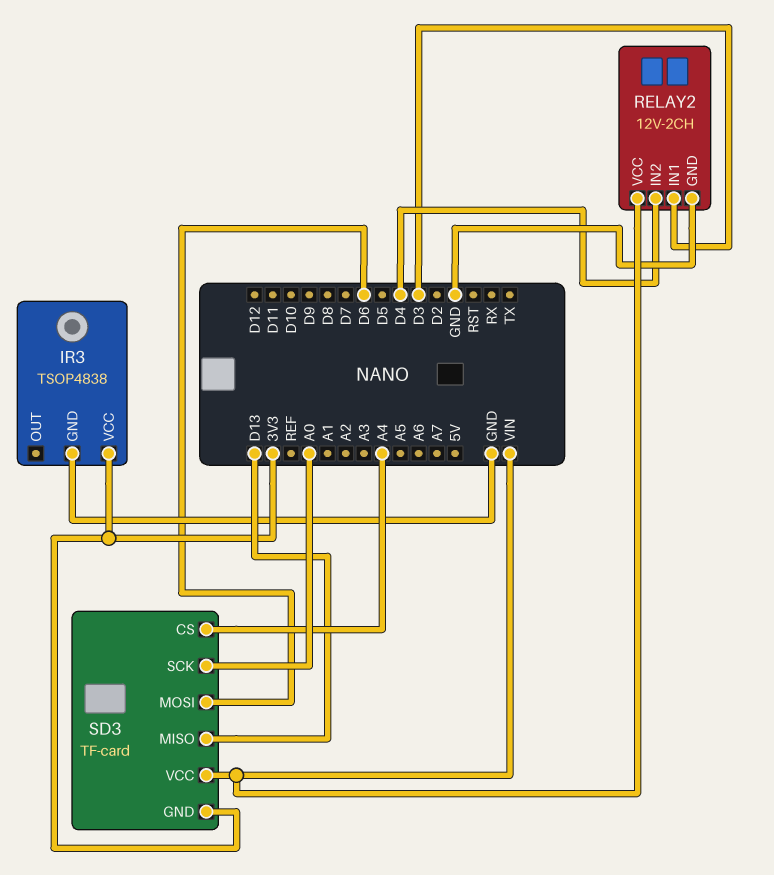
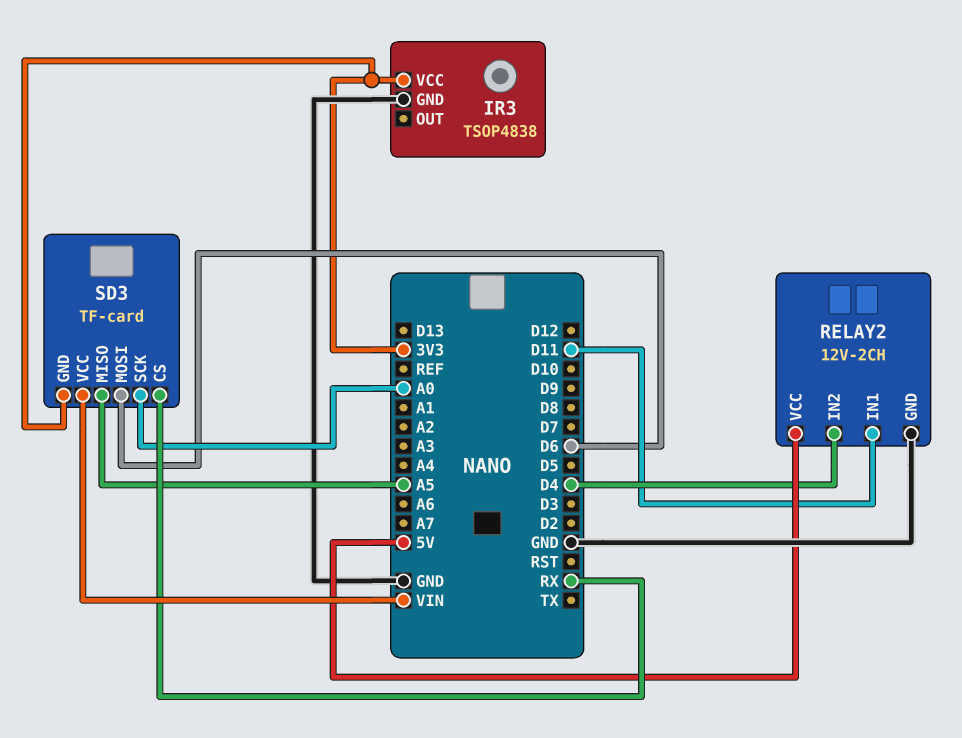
RELAY2 pin IN1: D3 -> D11
RELAY2 pin VCC: VIN -> 5V
SD3 pin CS: A4 -> RX
SD3 pin MISO: D13 -> A5

